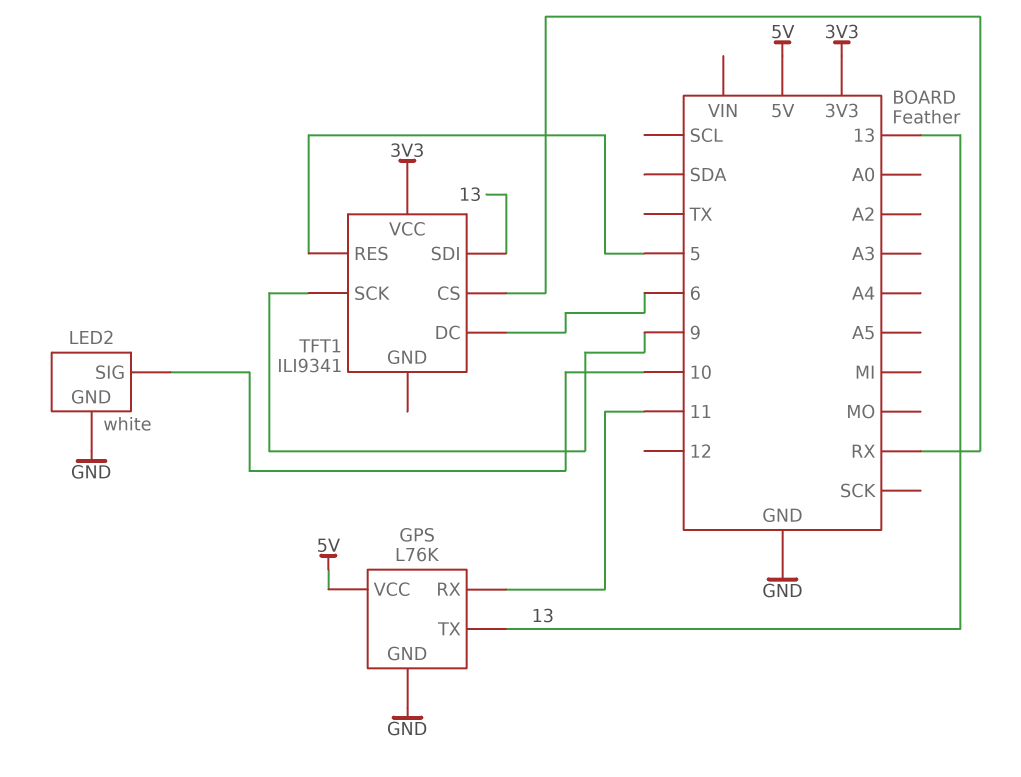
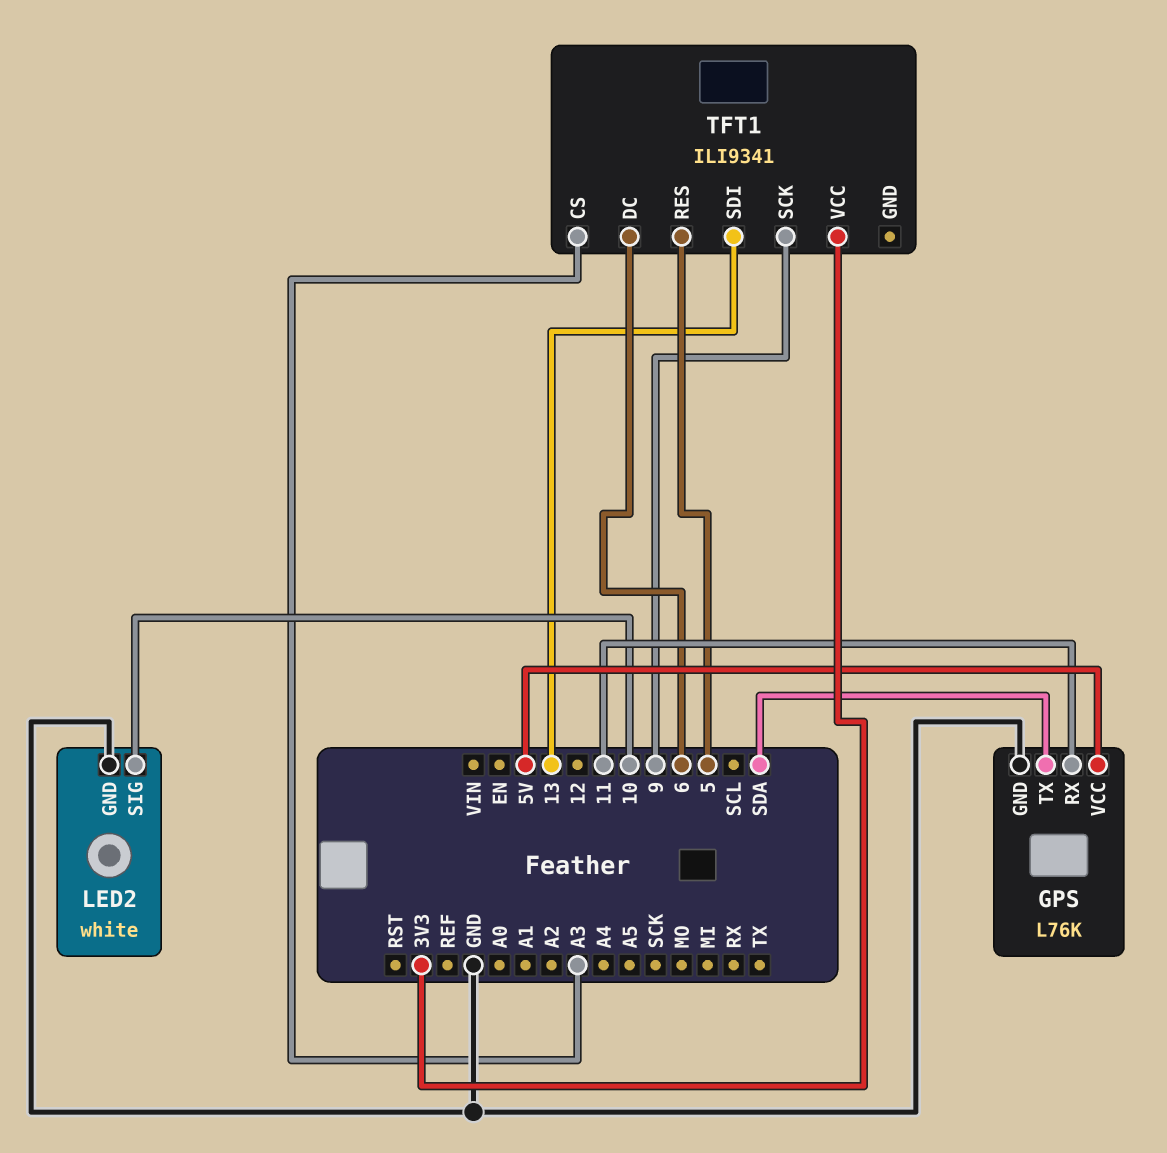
GPS pin TX: 13 -> SDA
TFT1 pin CS: RX -> A3

